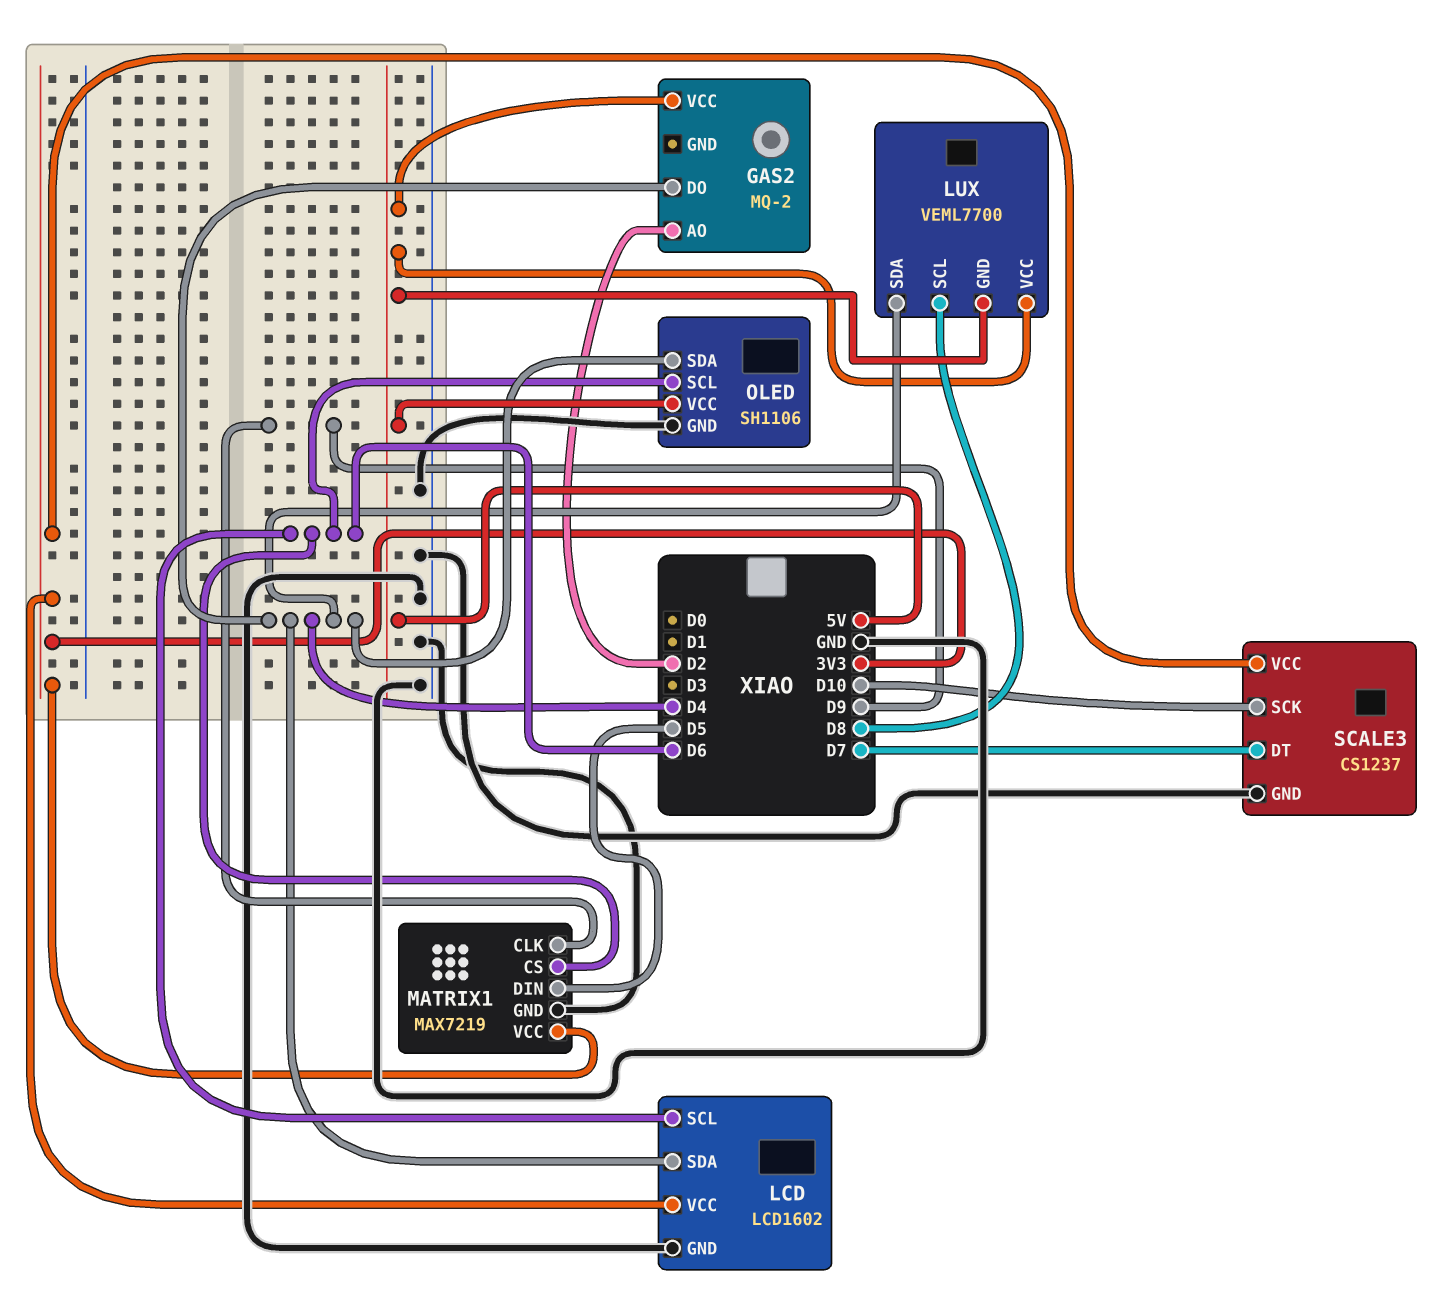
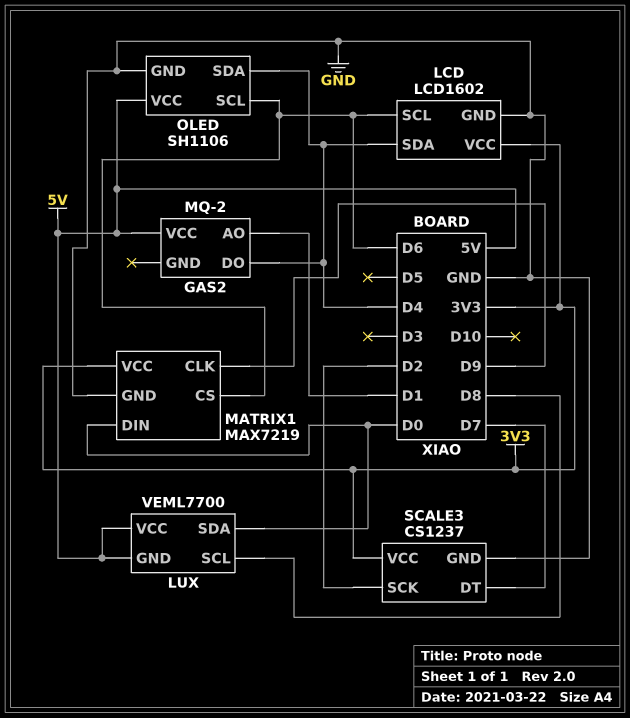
GAS2 pin AO: D2 -> D1
LUX pin SDA: D4 -> D0
MATRIX1 pin DIN: D5 -> D0
SCALE3 pin SCK: D10 -> D2

